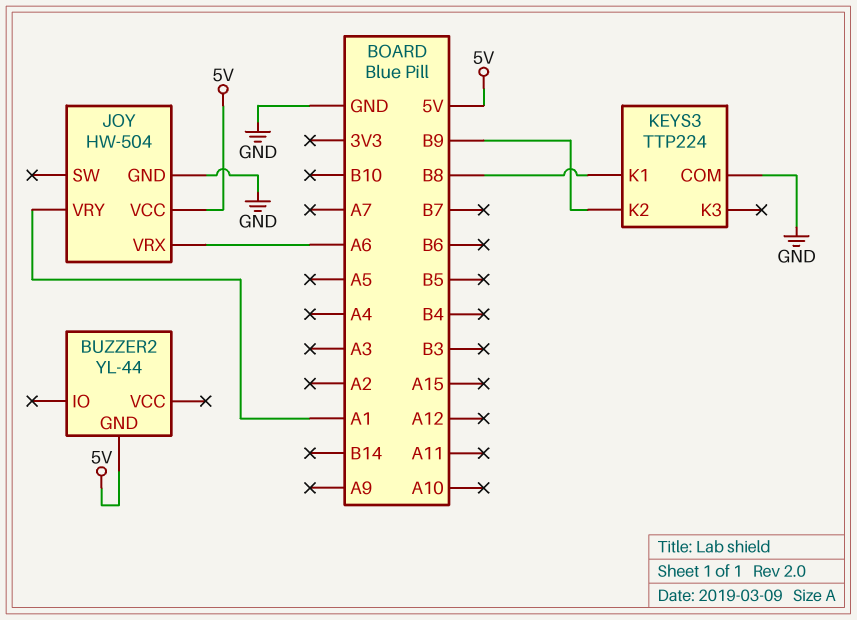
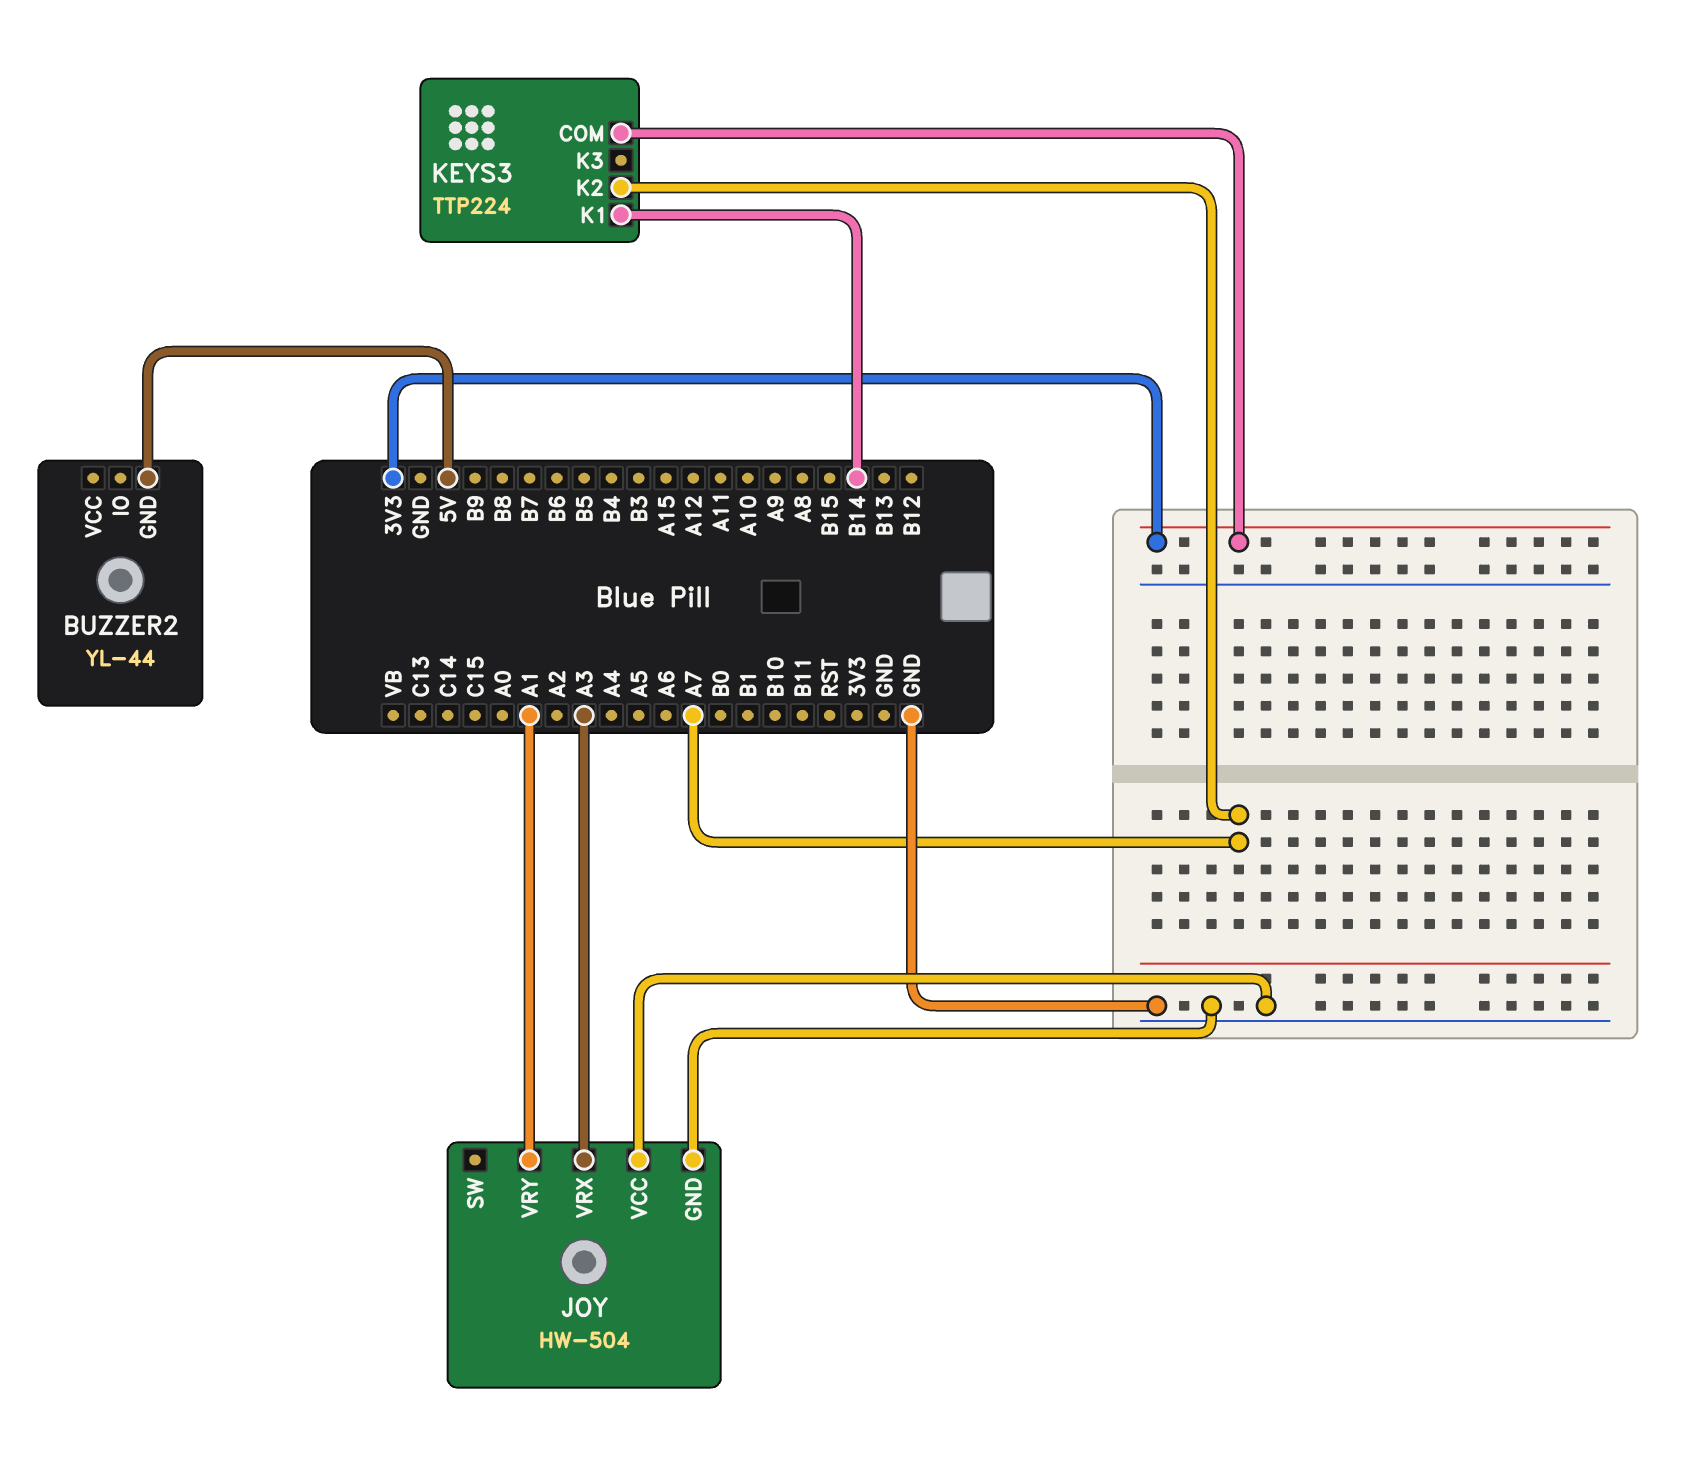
JOY pin VCC: 5V -> GND
JOY pin VRX: A6 -> A3
KEYS3 pin COM: GND -> 3V3
KEYS3 pin K1: B8 -> B14
KEYS3 pin K2: B9 -> A7

